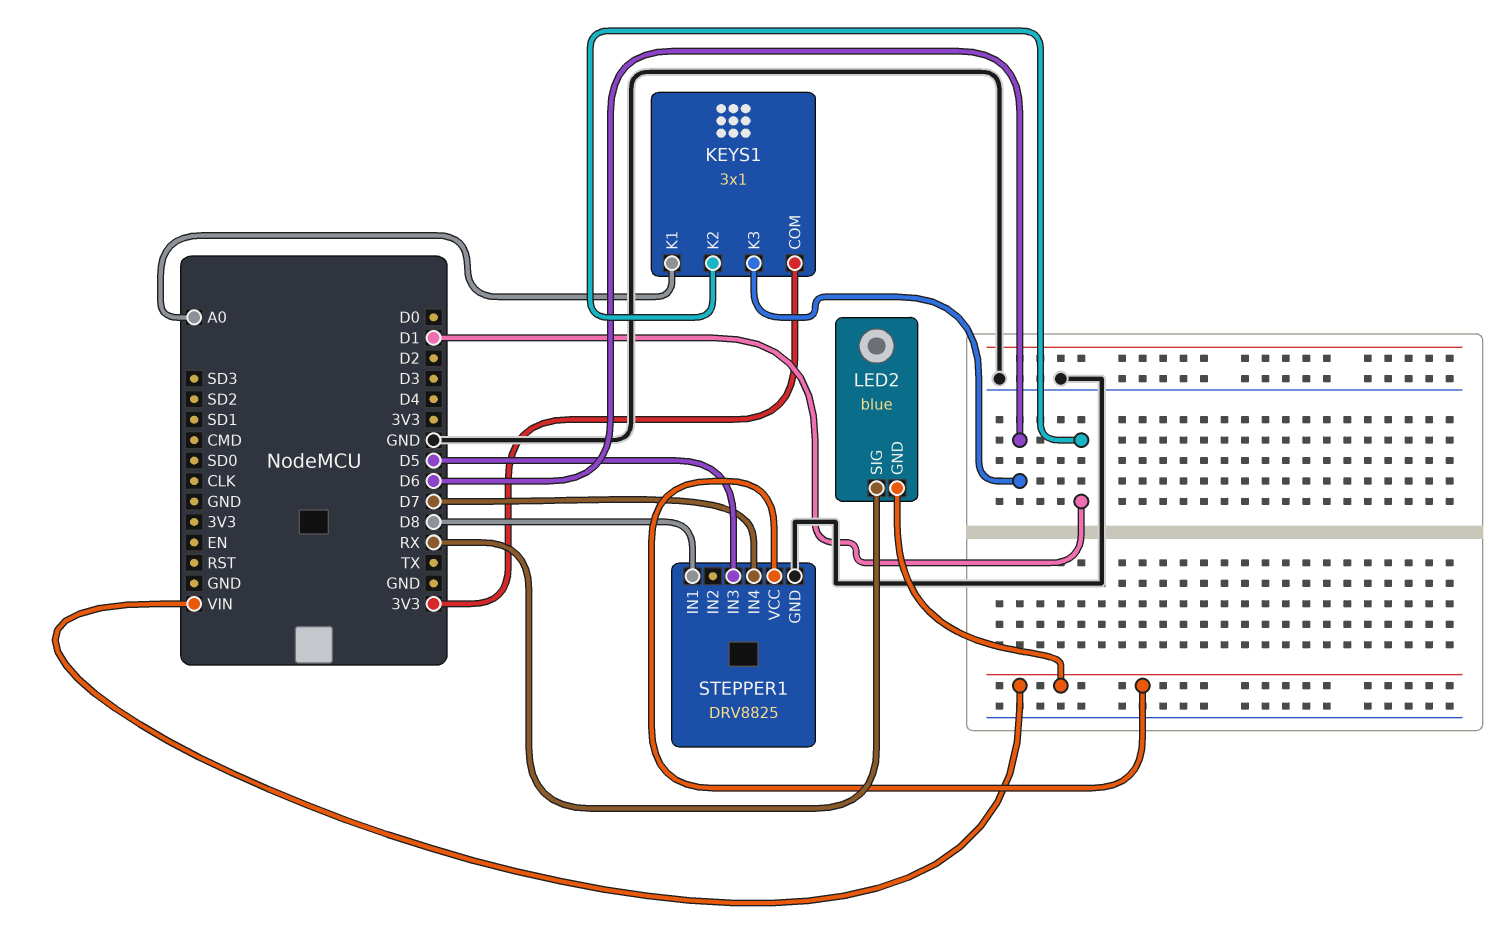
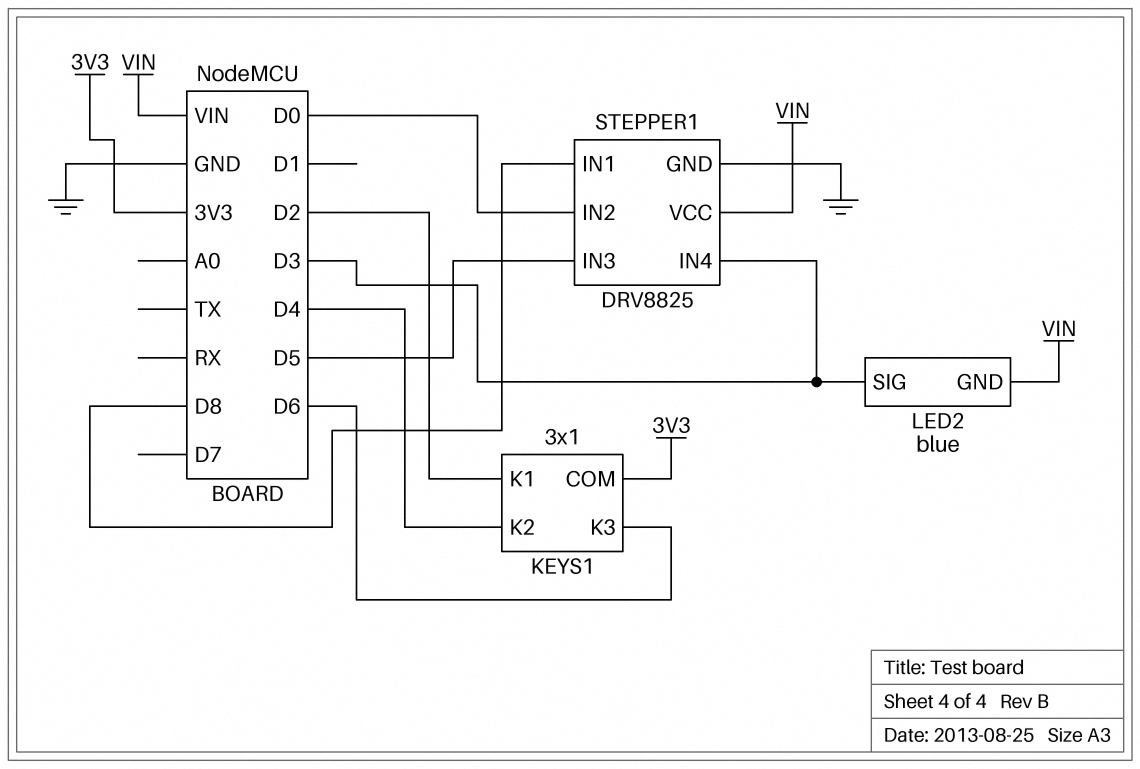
KEYS1 pin K1: A0 -> D2
KEYS1 pin K2: D1 -> D4
LED2 pin SIG: RX -> D3
STEPPER1 pin IN2: none -> D0
STEPPER1 pin IN4: D7 -> D3

